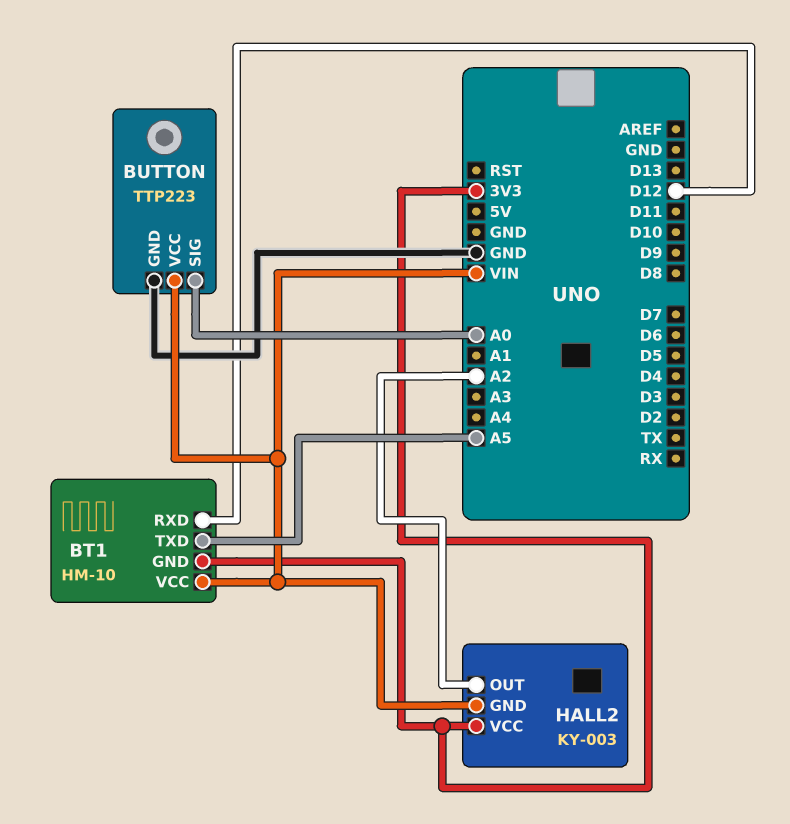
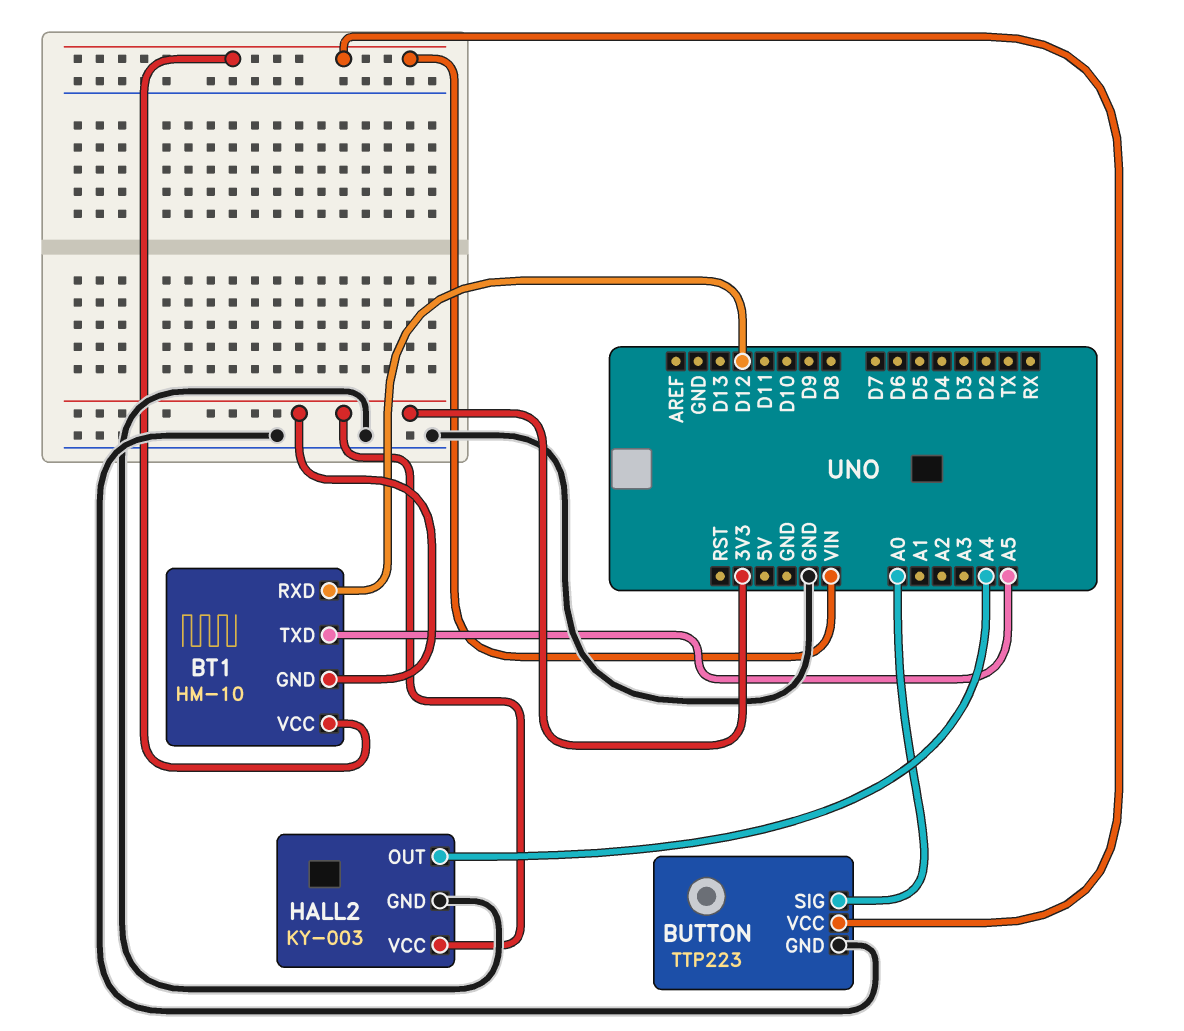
HALL2 pin GND: VIN -> GND
HALL2 pin OUT: A2 -> A4

